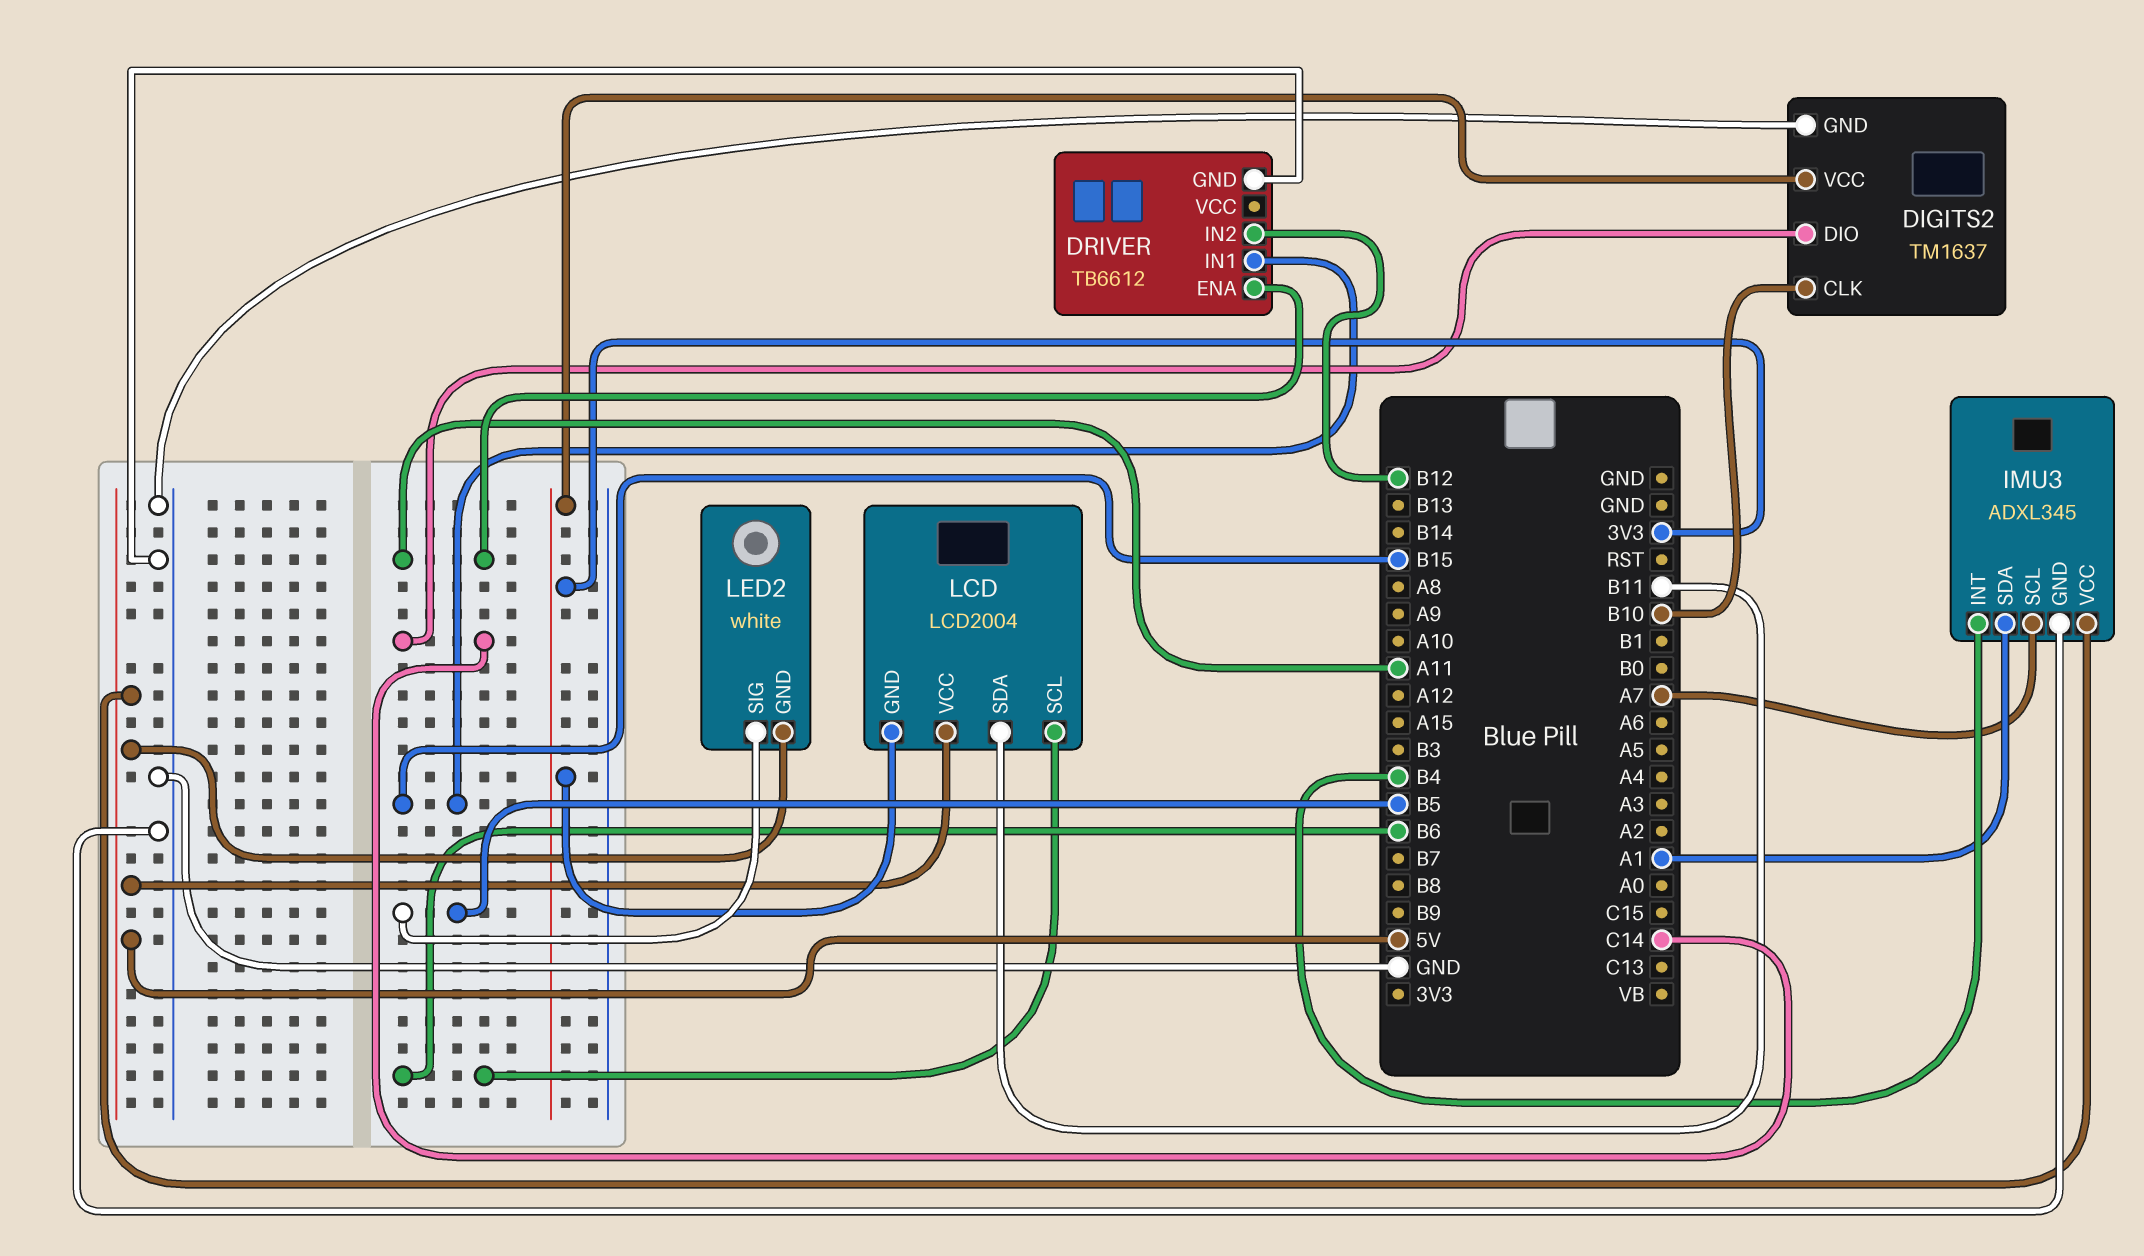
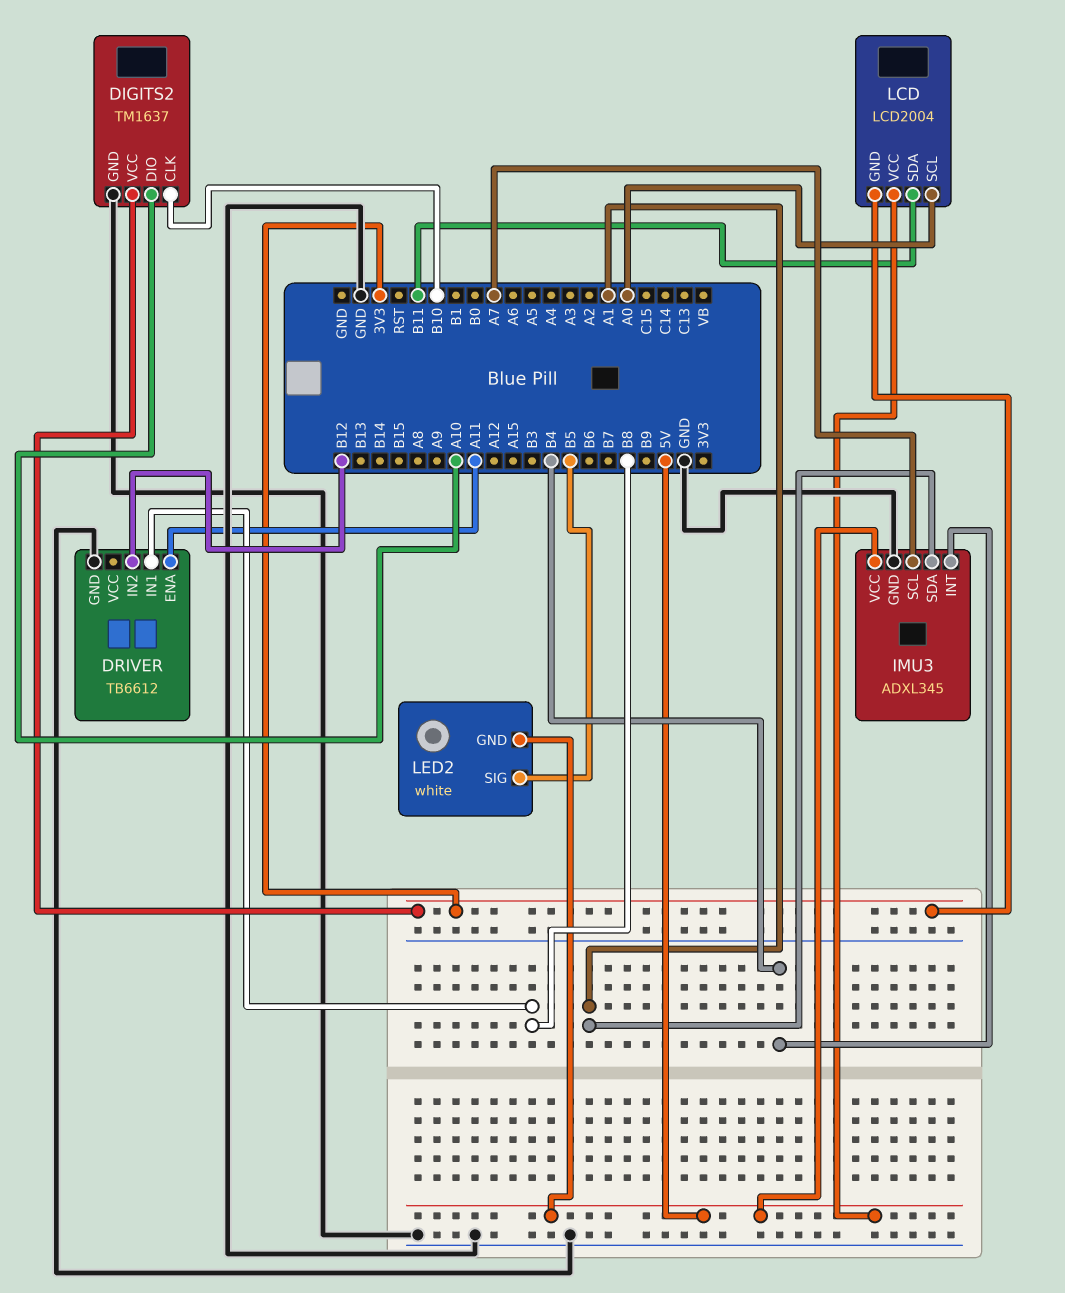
DIGITS2 pin DIO: C14 -> A10
DRIVER pin IN1: B15 -> B8
LCD pin SCL: B6 -> A0

